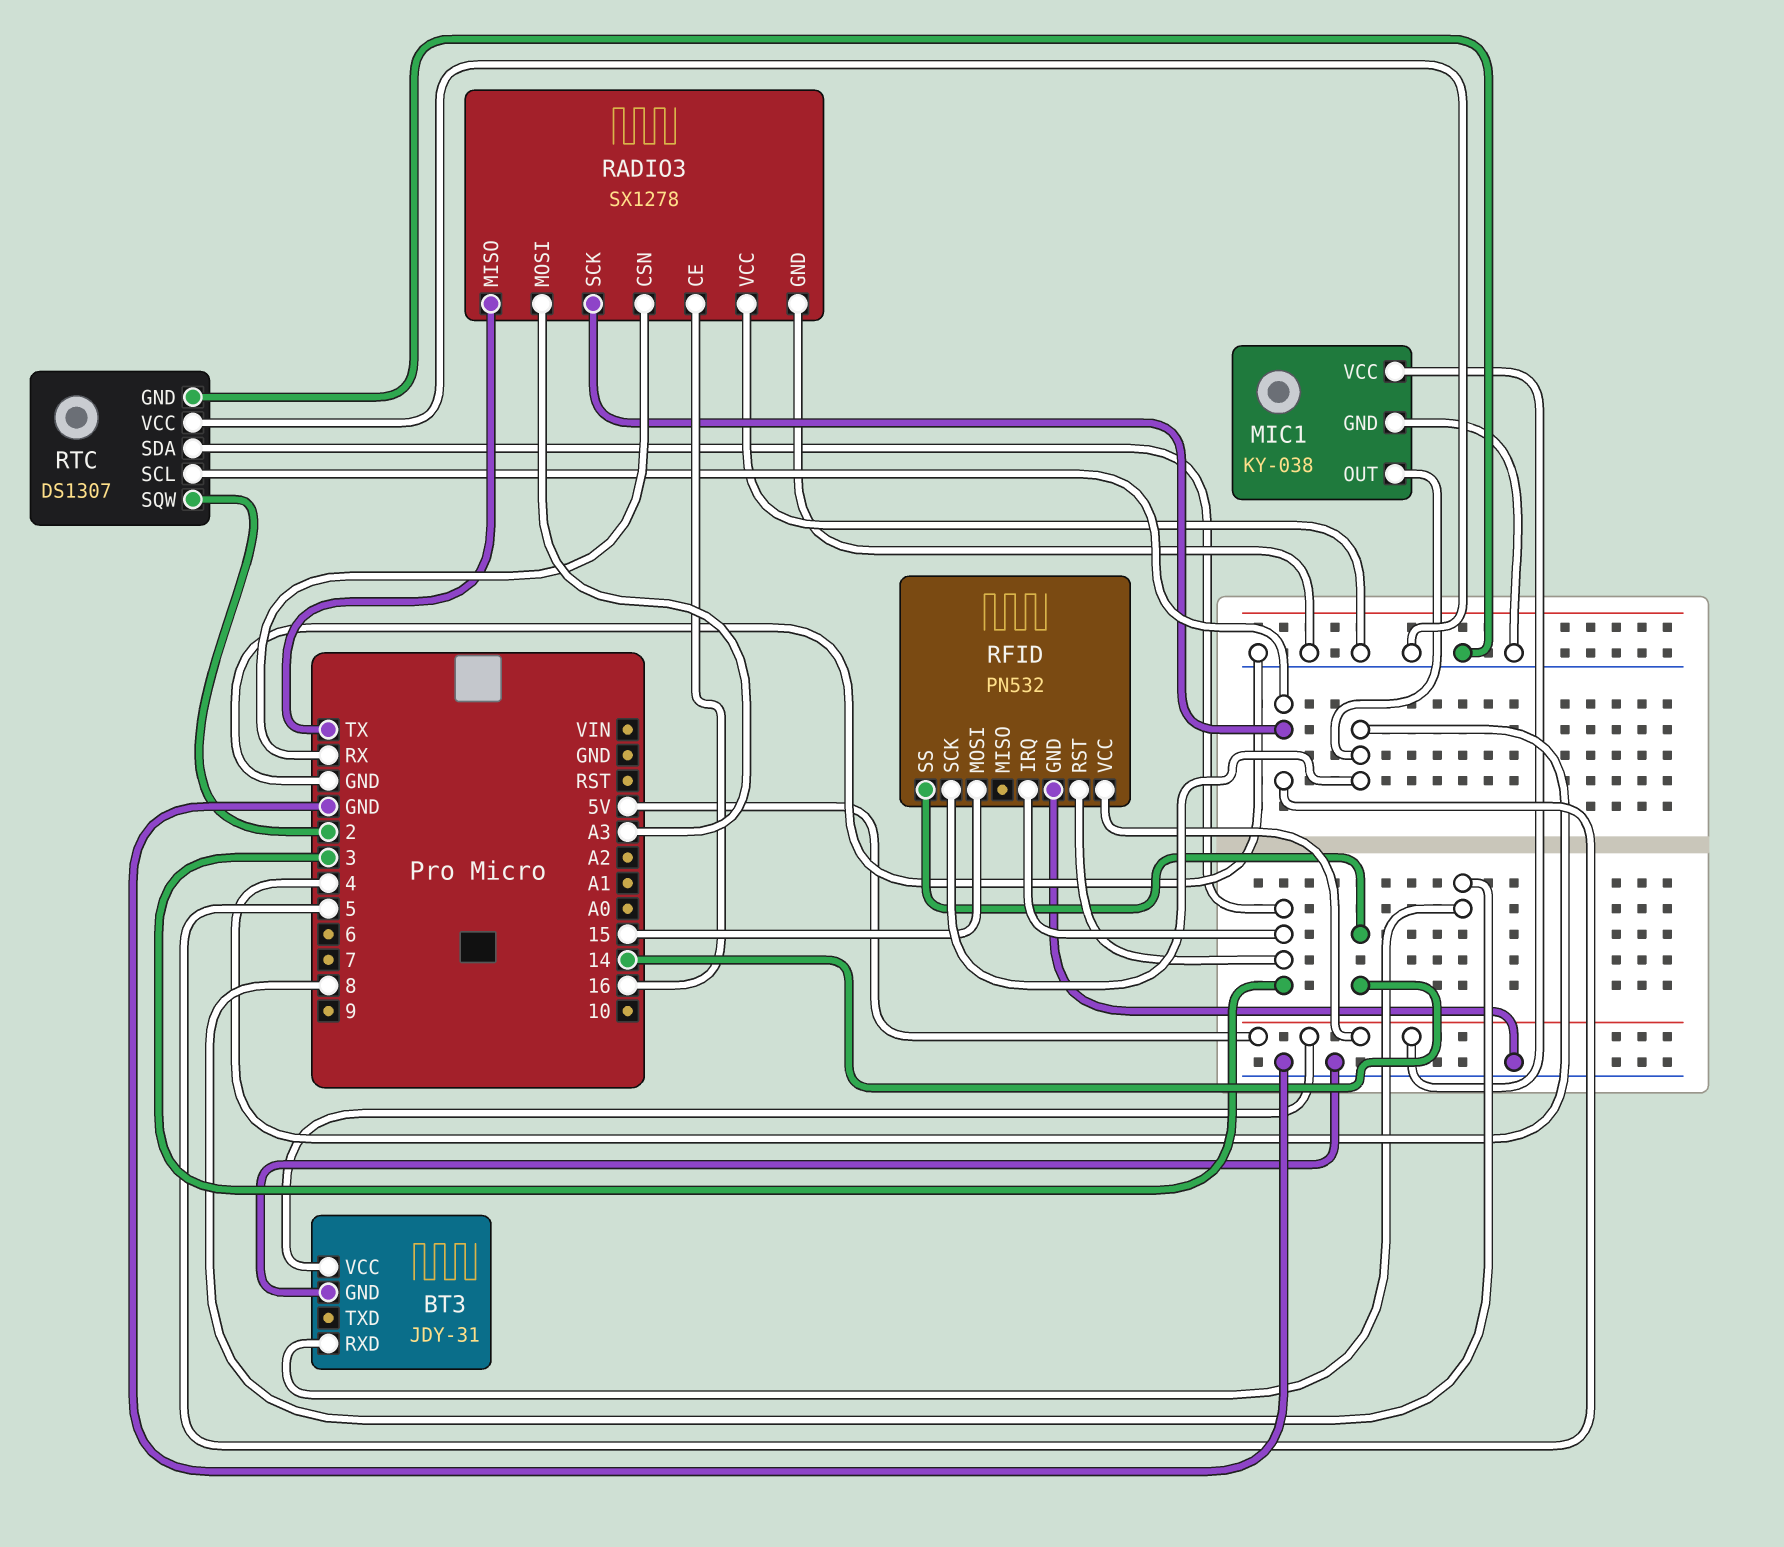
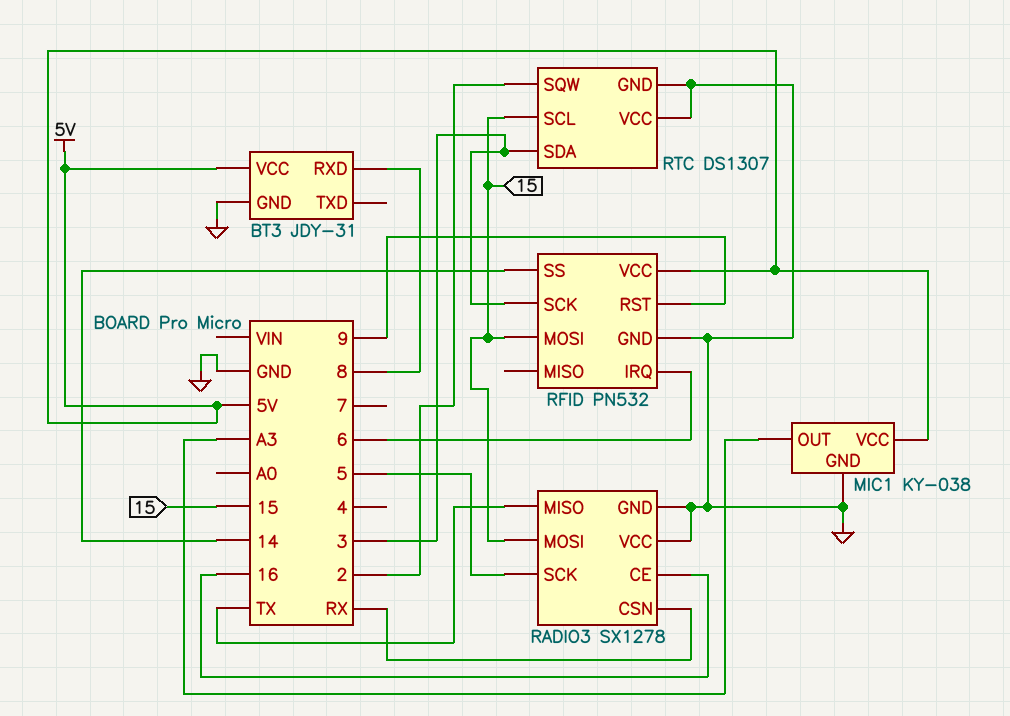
MIC1 pin OUT: 4 -> A3
RADIO3 pin MOSI: A3 -> 15
RFID pin IRQ: 3 -> 6
RFID pin RST: 3 -> 9
RFID pin SCK: 4 -> 3
RTC pin SCL: 5 -> 15

